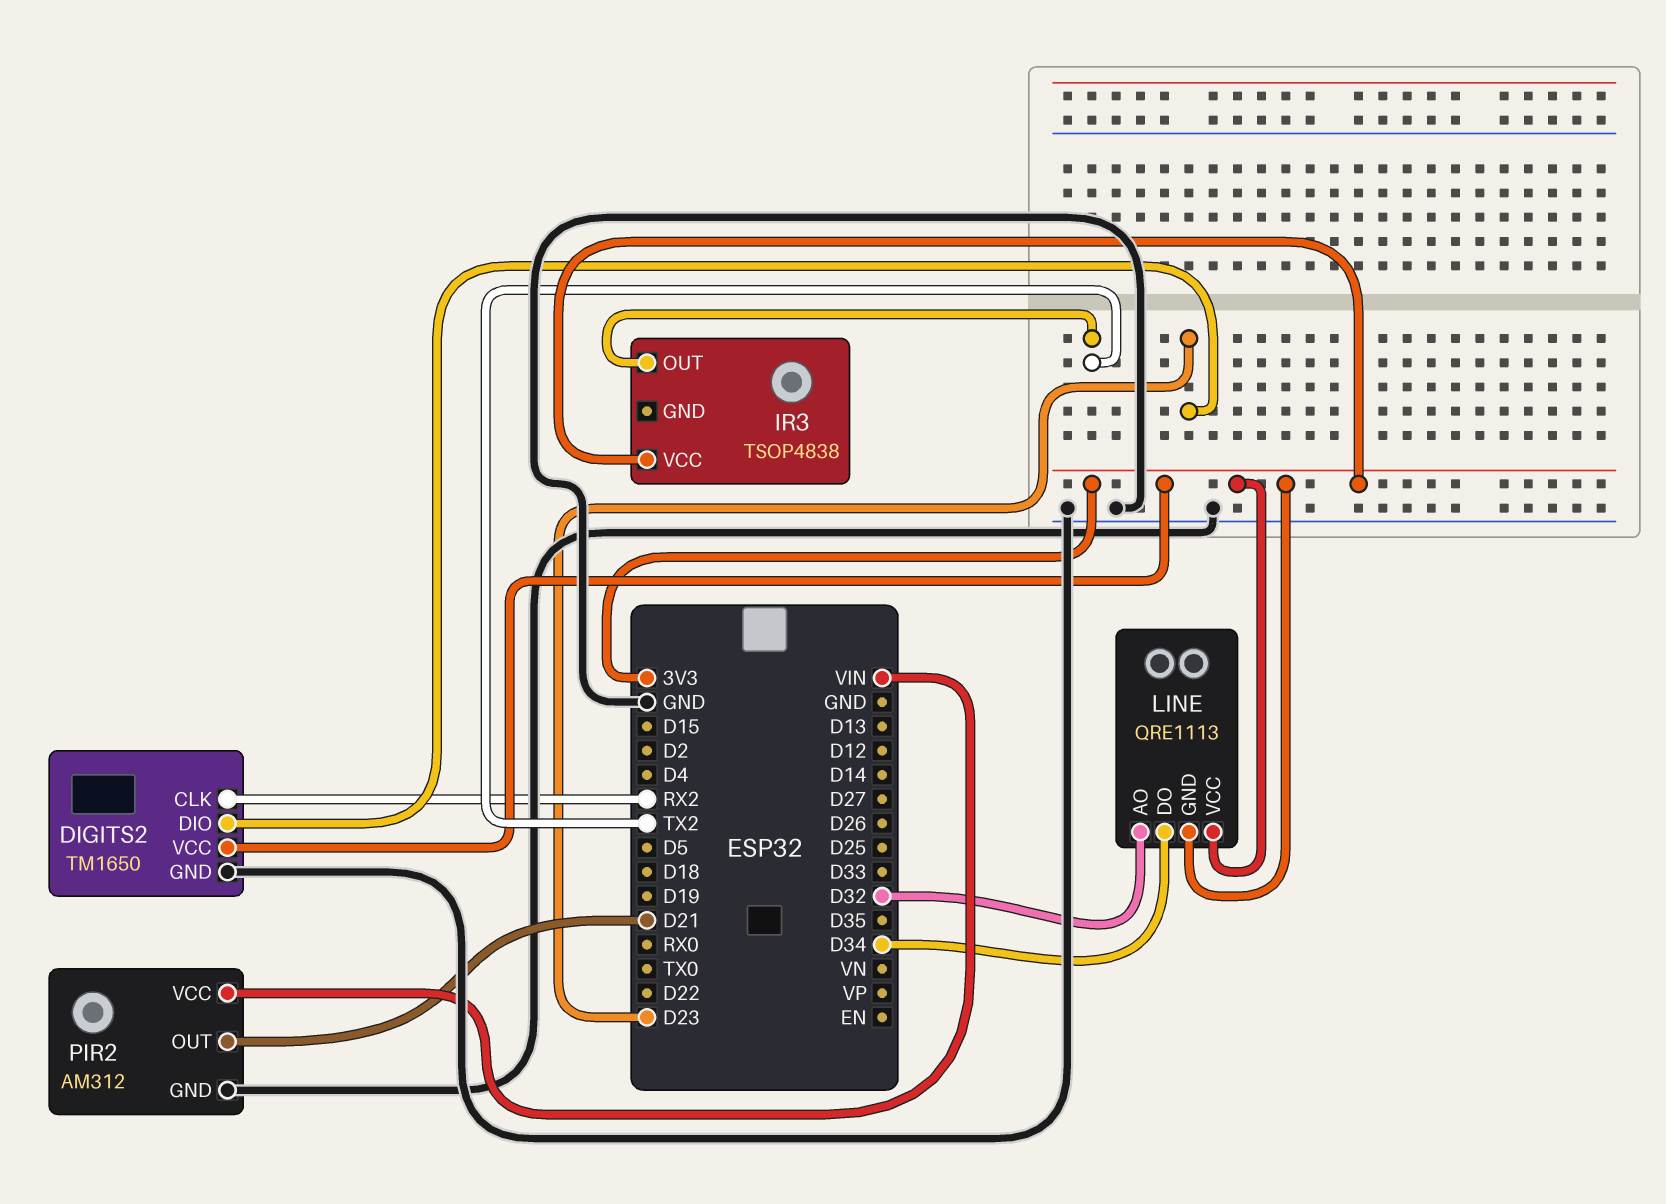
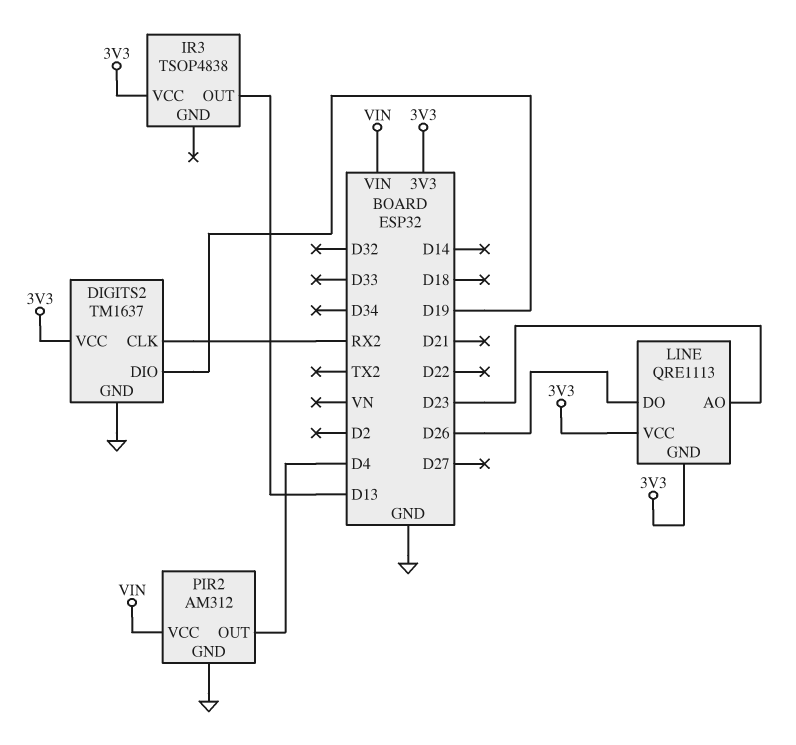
DIGITS2: TM1650 -> TM1637
DIGITS2 pin DIO: D23 -> D19
IR3 pin OUT: TX2 -> D13
LINE pin AO: D32 -> D23
LINE pin DO: D34 -> D26
PIR2 pin OUT: D21 -> D4

